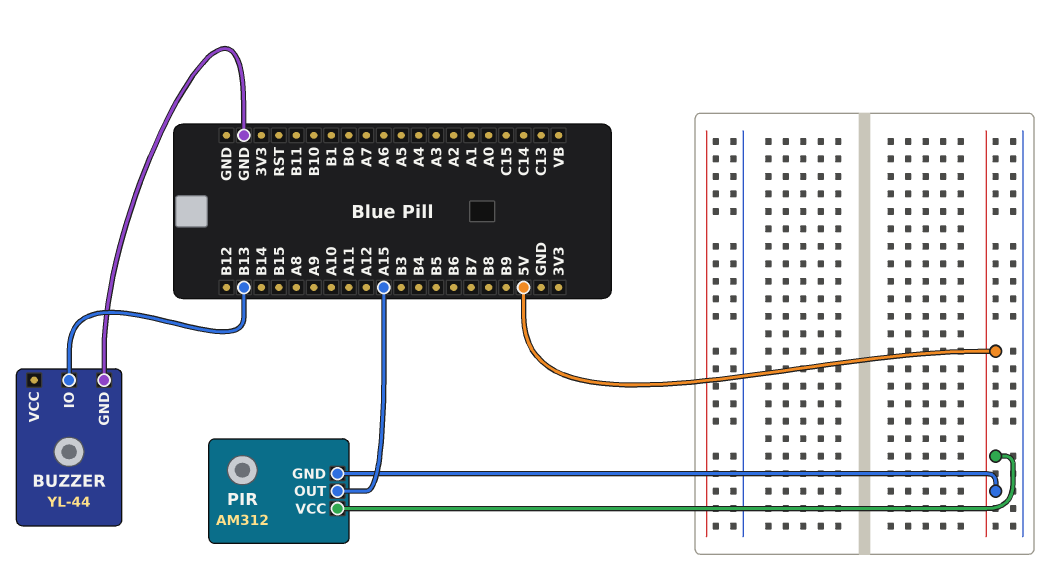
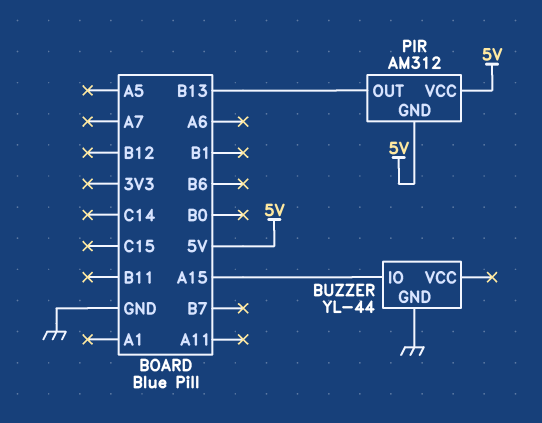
BUZZER pin IO: B13 -> A15
PIR pin OUT: A15 -> B13

